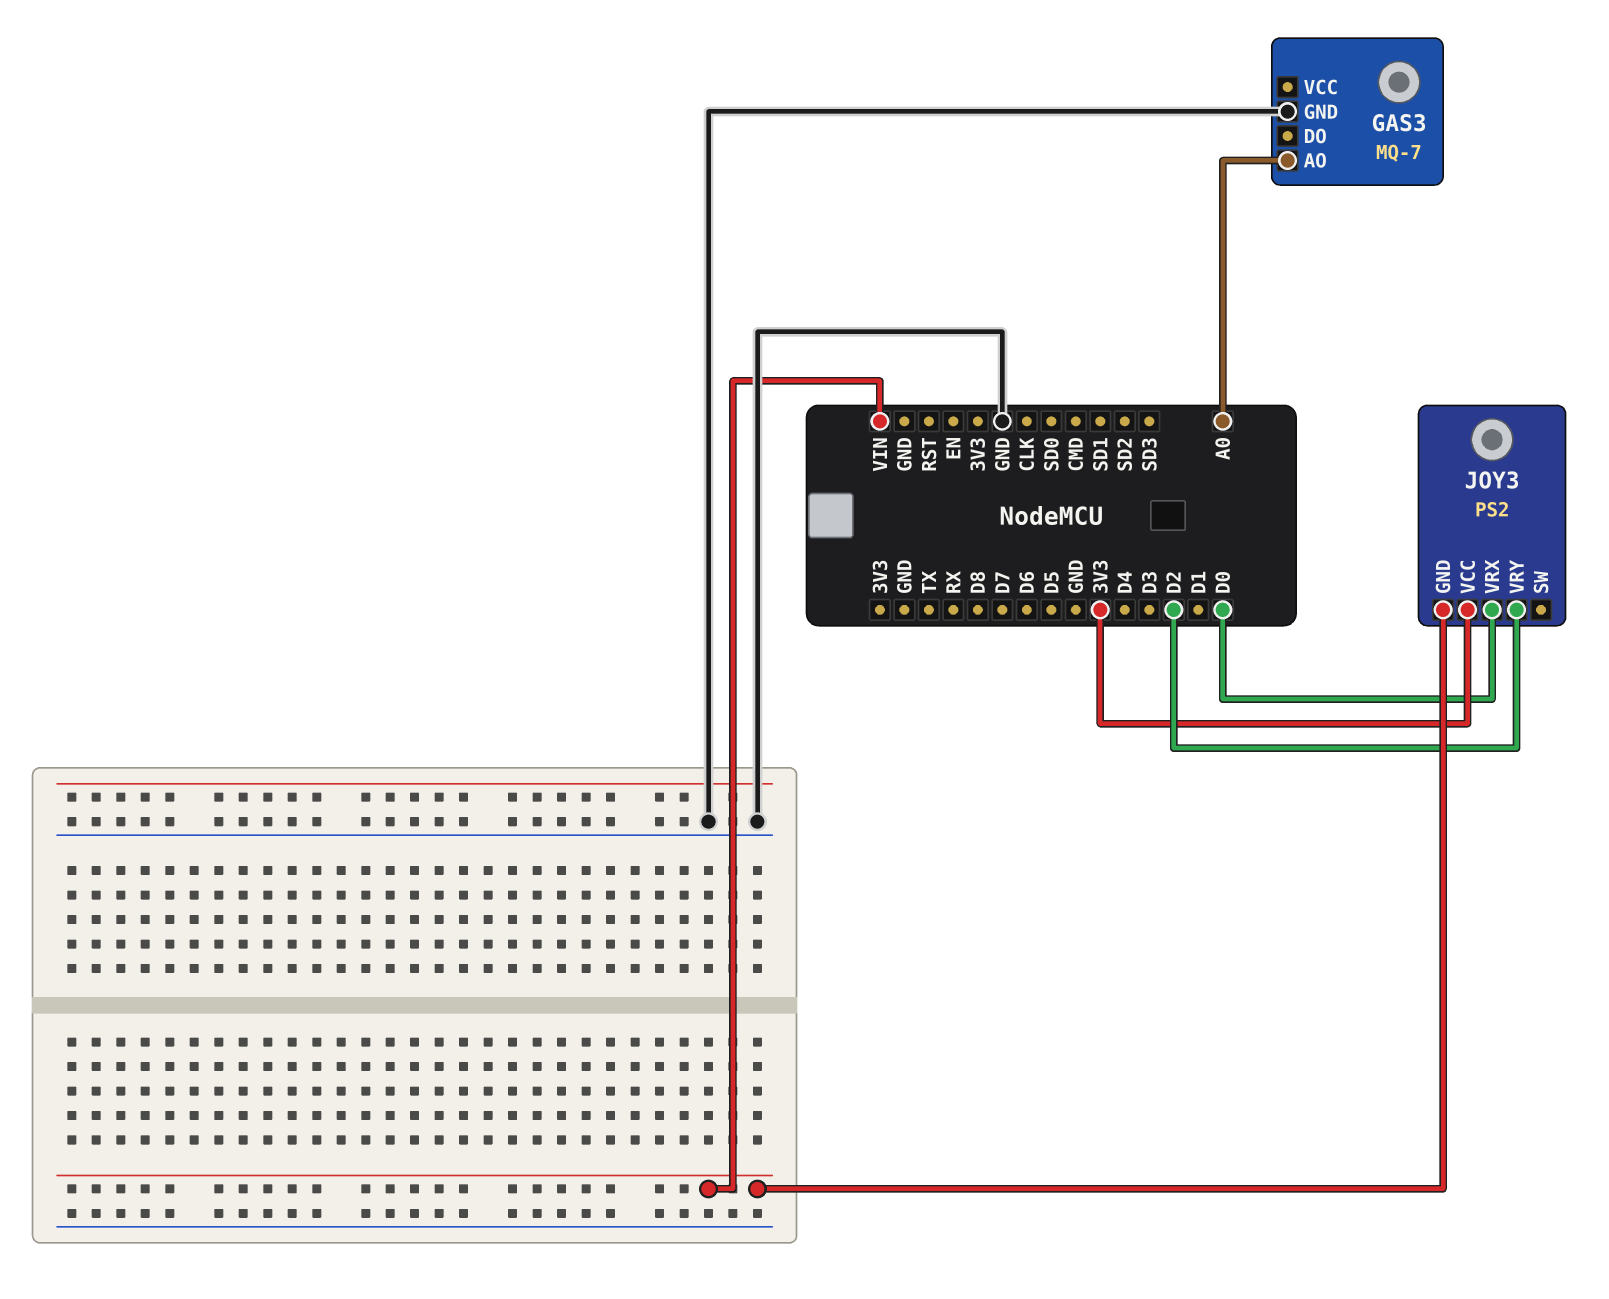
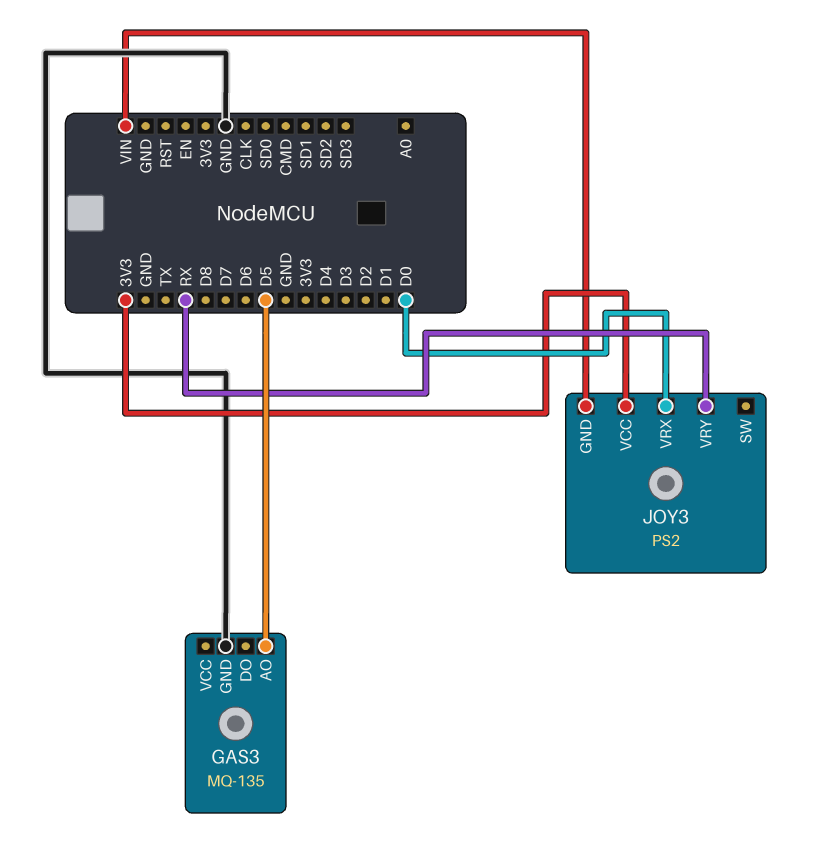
GAS3: MQ-7 -> MQ-135
GAS3 pin AO: A0 -> D5
JOY3 pin VRY: D2 -> RX

